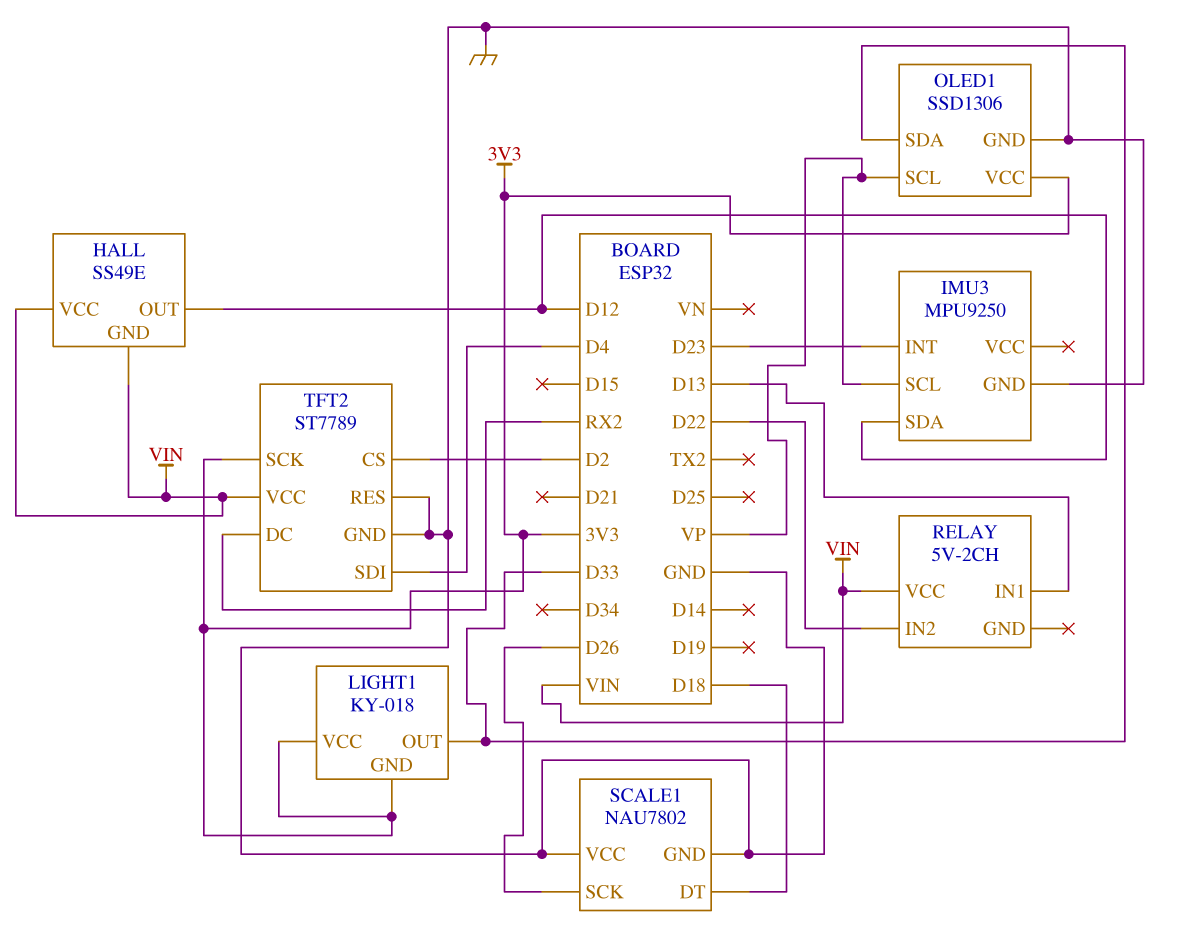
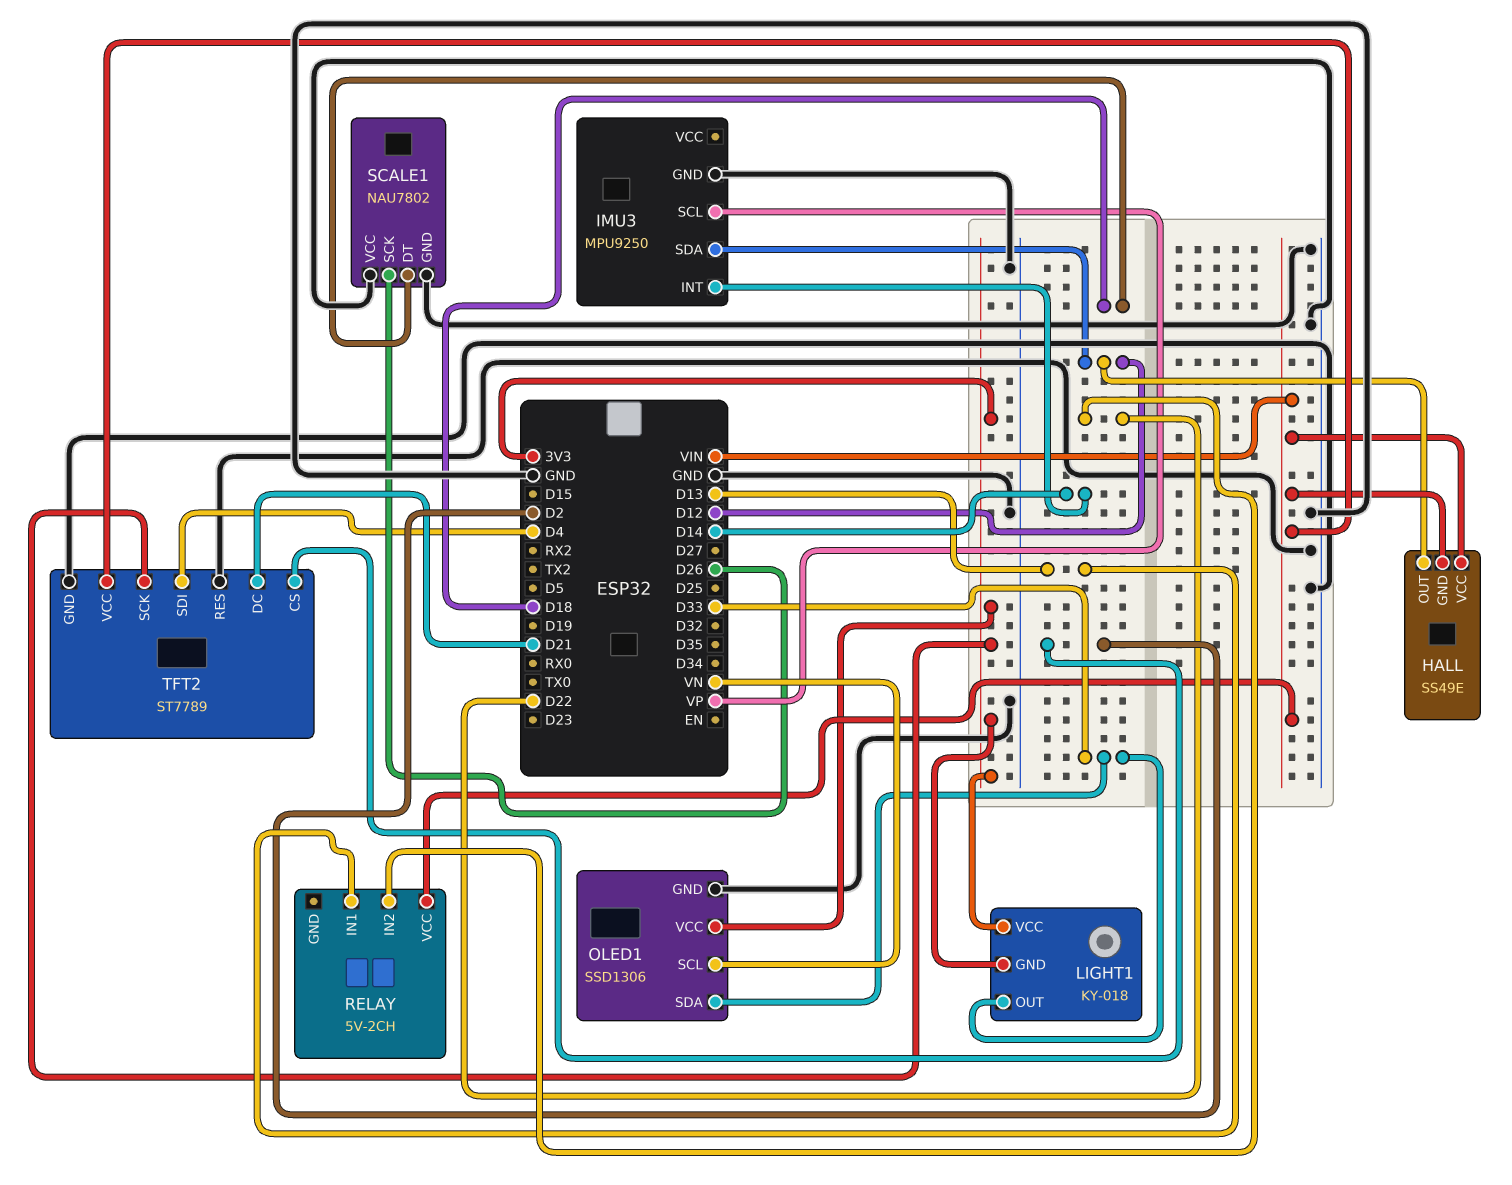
IMU3 pin INT: D23 -> D14
OLED1 pin SCL: VP -> VN
TFT2 pin DC: RX2 -> D21

